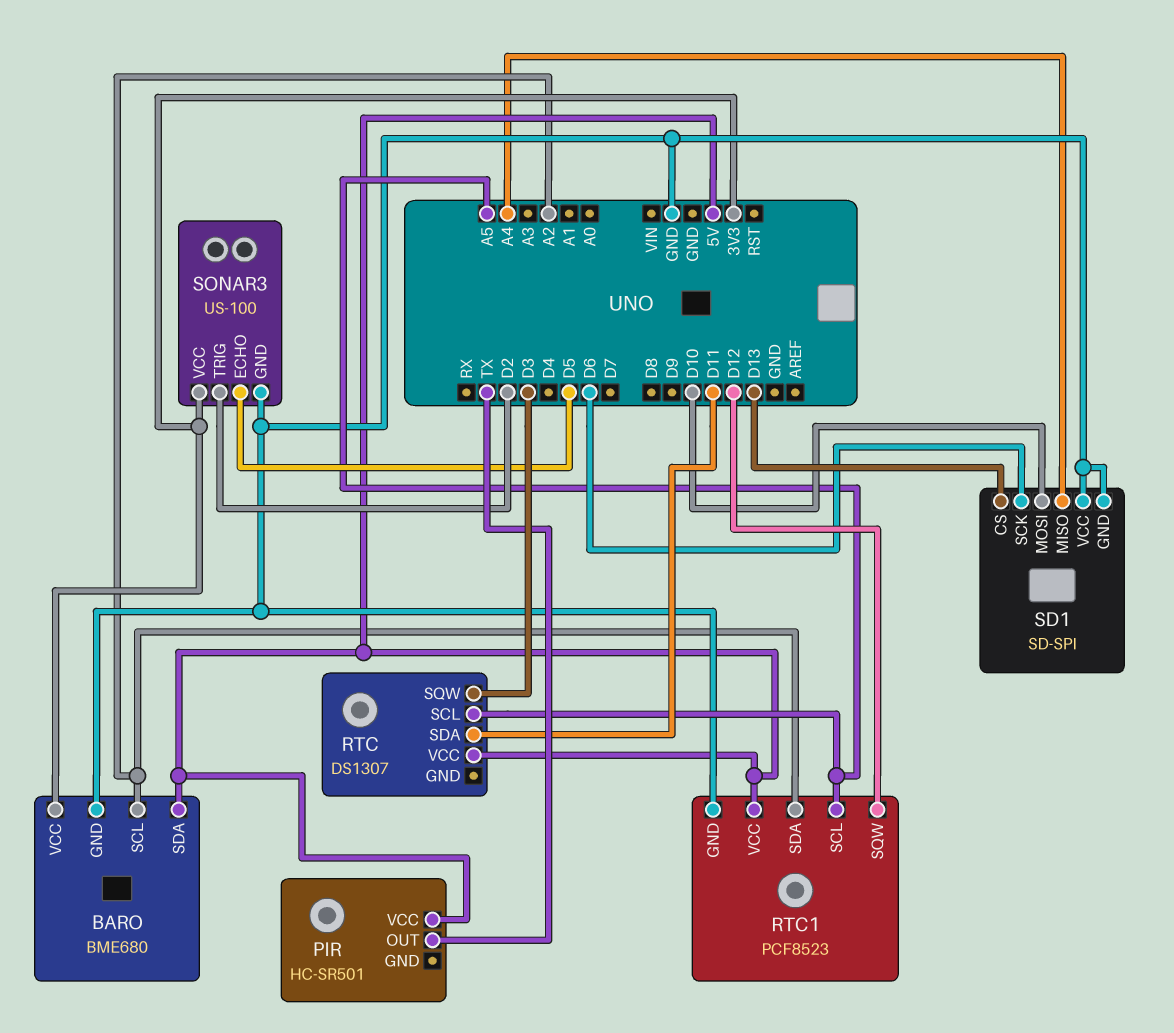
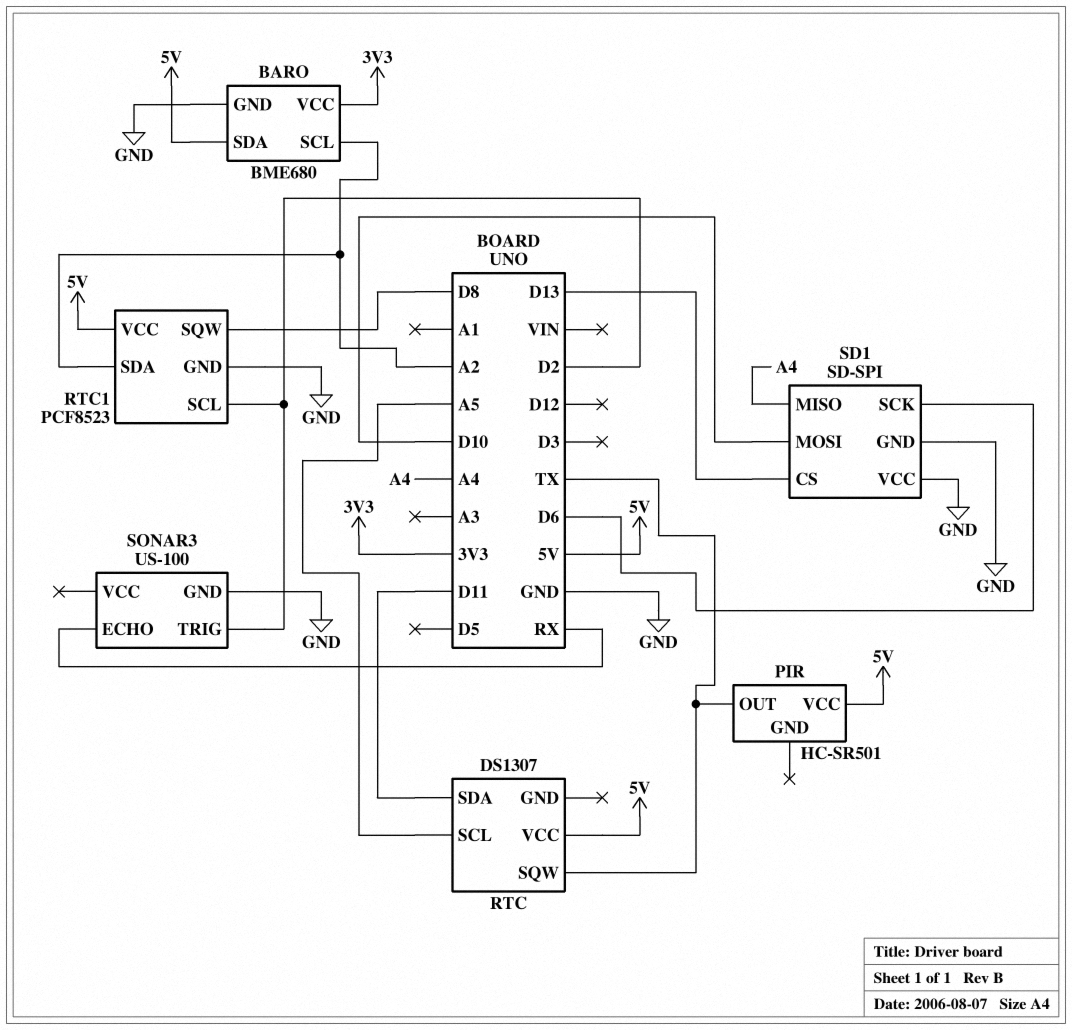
RTC pin SQW: D3 -> TX
RTC1 pin SCL: A5 -> D2
RTC1 pin SQW: D12 -> D8
SONAR3 pin ECHO: D5 -> RX
SONAR3 pin VCC: 3V3 -> none

